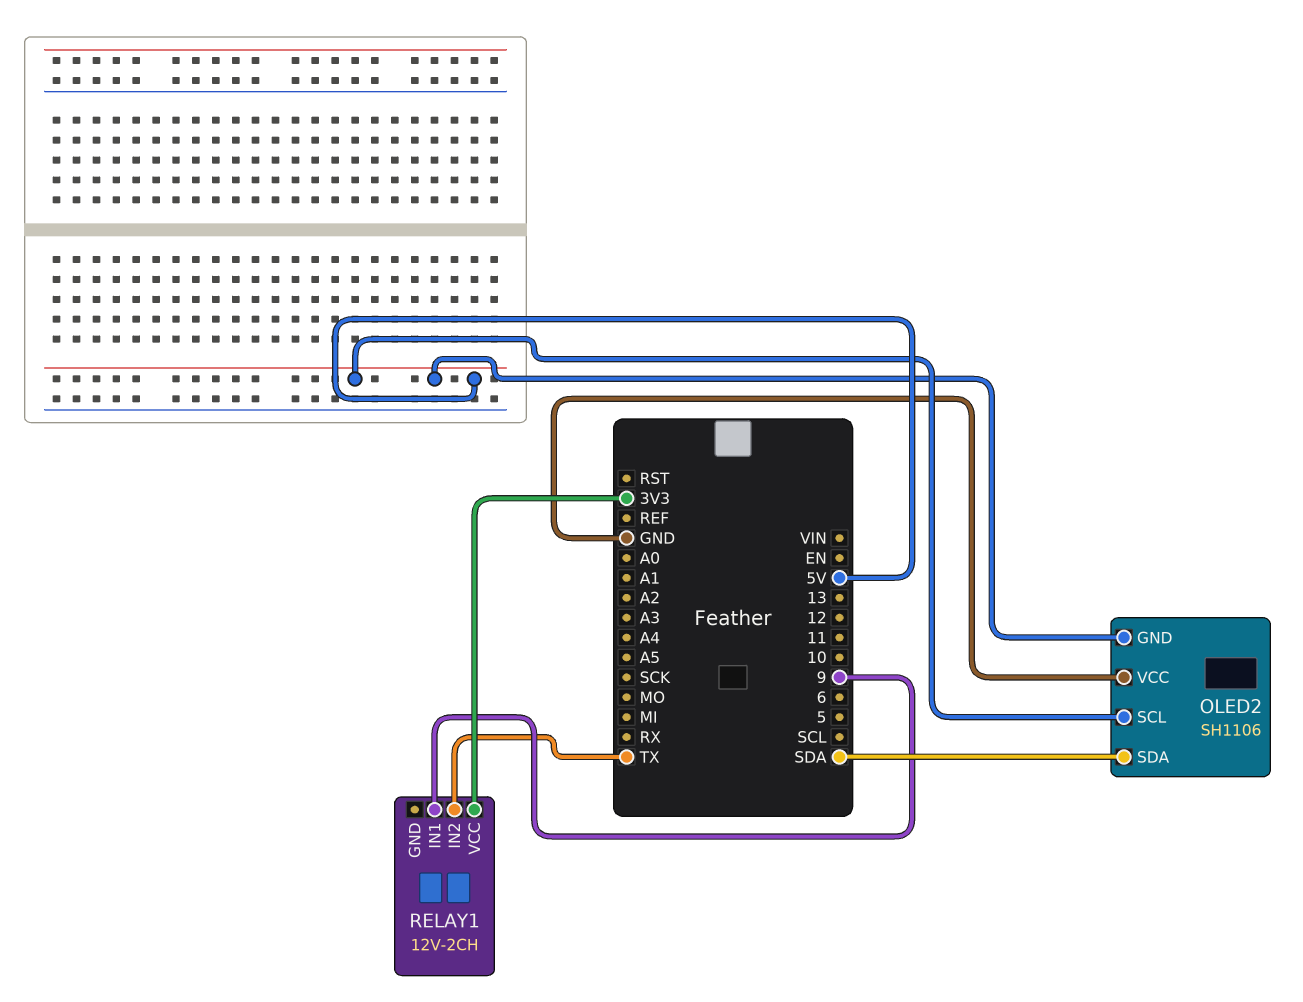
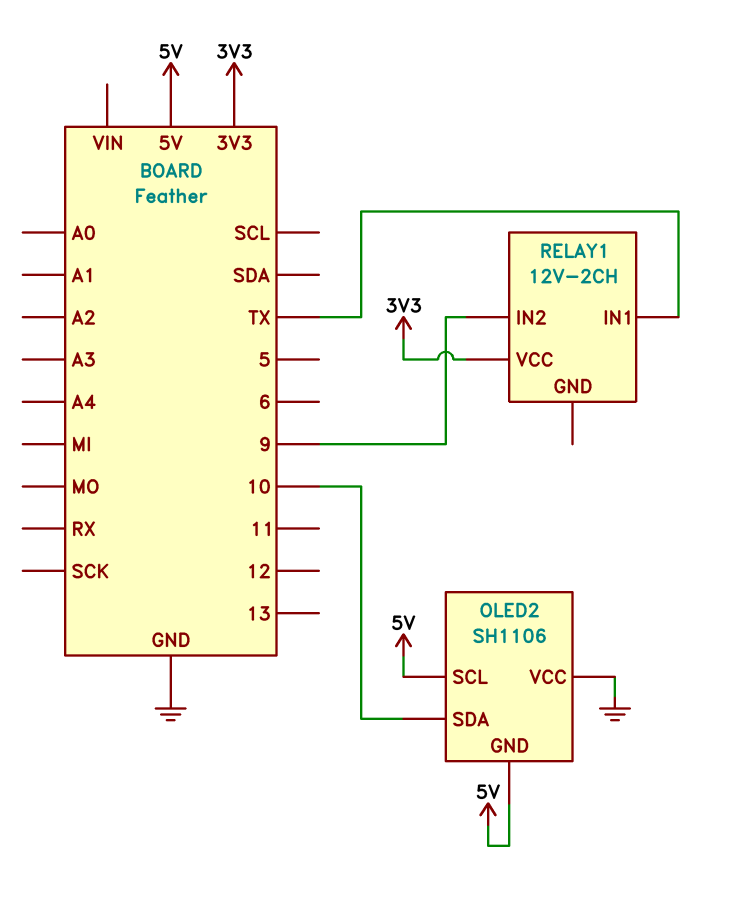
OLED2 pin SDA: SDA -> 10
RELAY1 pin IN1: 9 -> TX
RELAY1 pin IN2: TX -> 9

